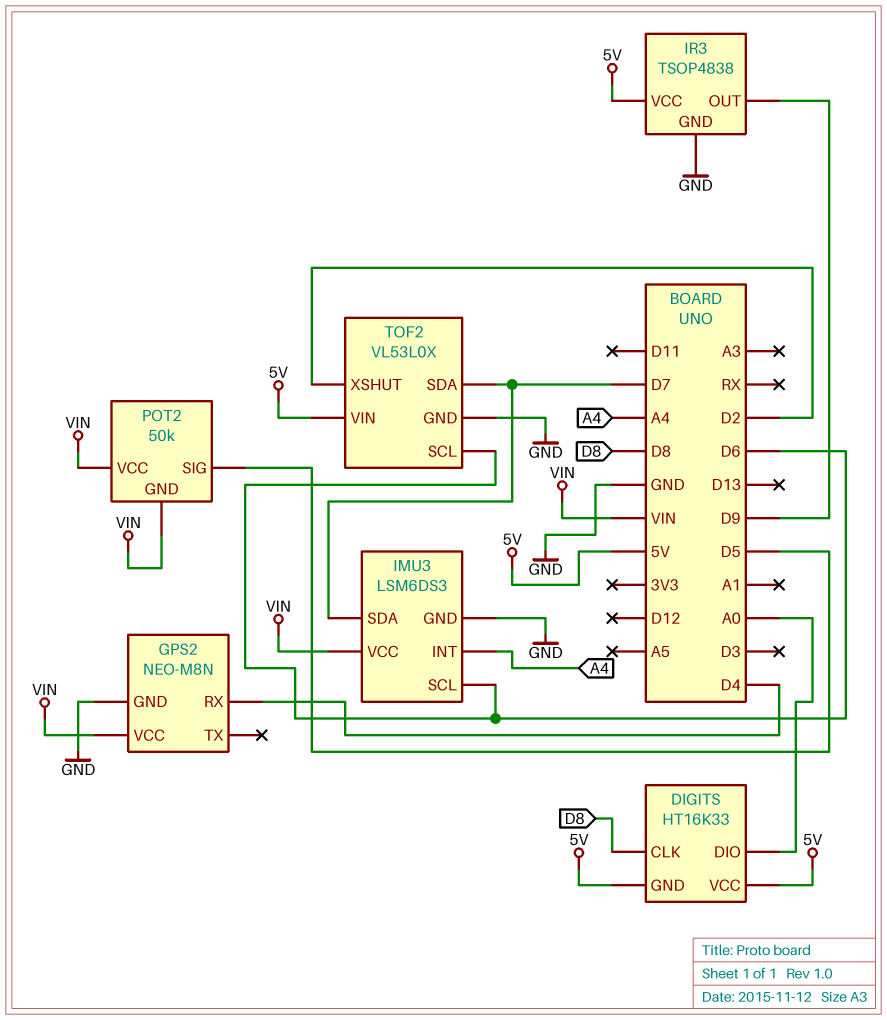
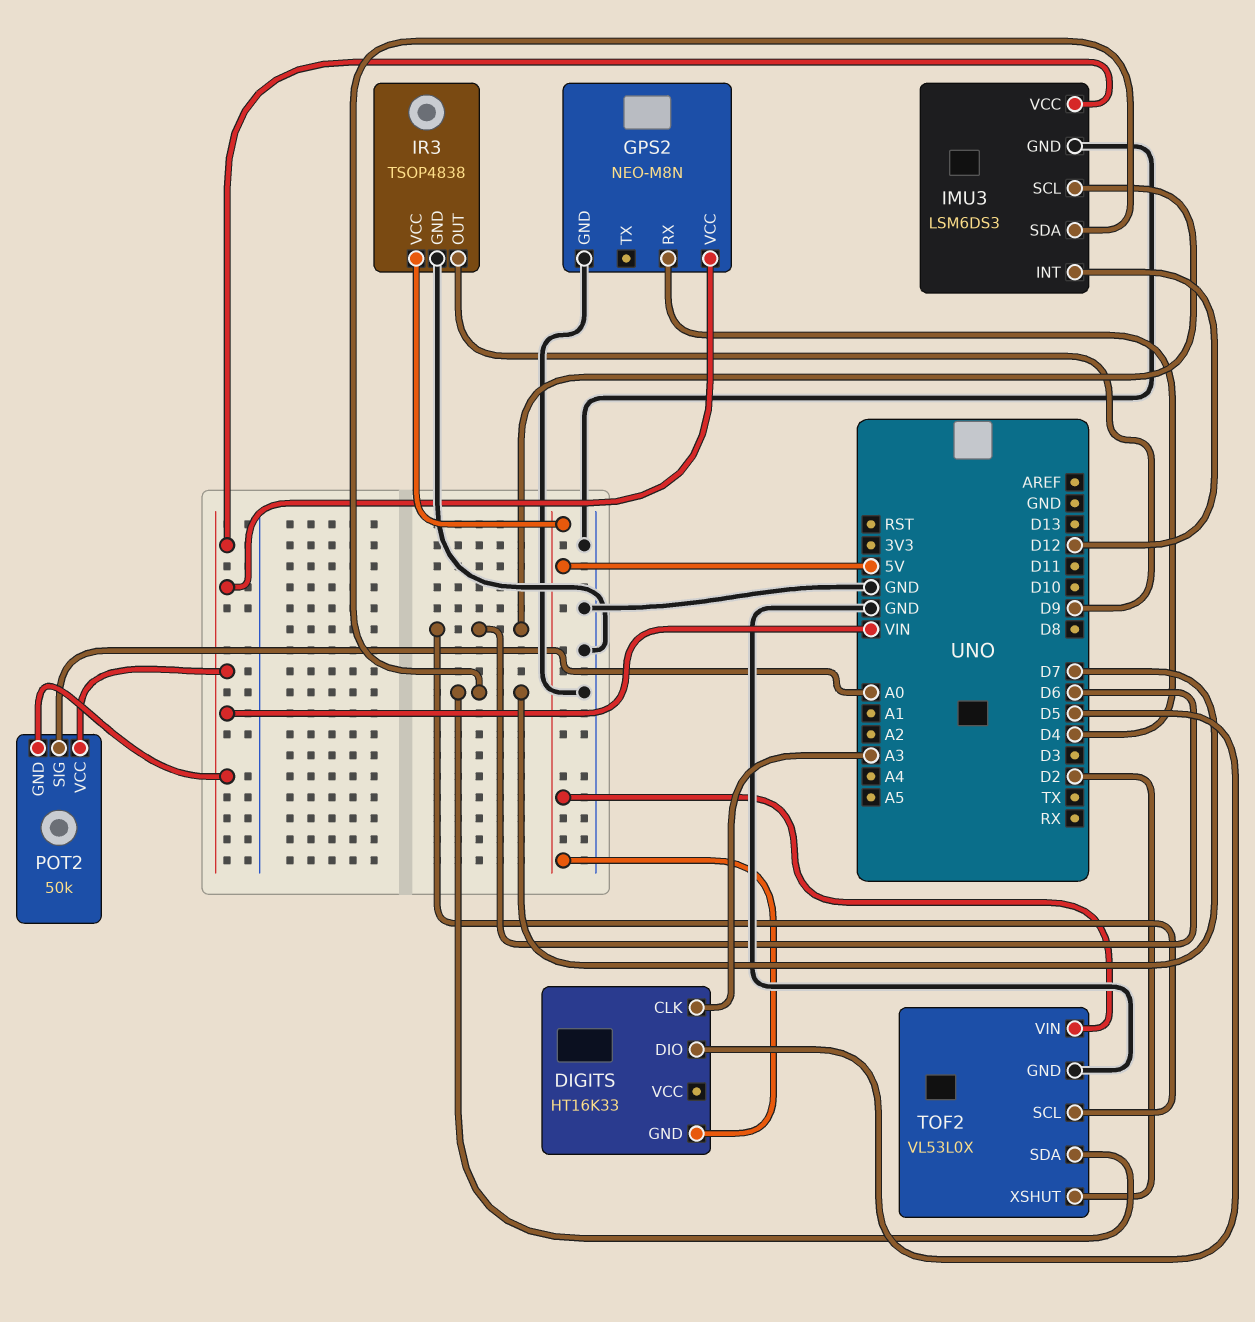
DIGITS pin CLK: D8 -> A3
DIGITS pin DIO: A0 -> D5
DIGITS pin VCC: 5V -> none
IMU3 pin INT: A4 -> D12
POT2 pin SIG: D5 -> A0

